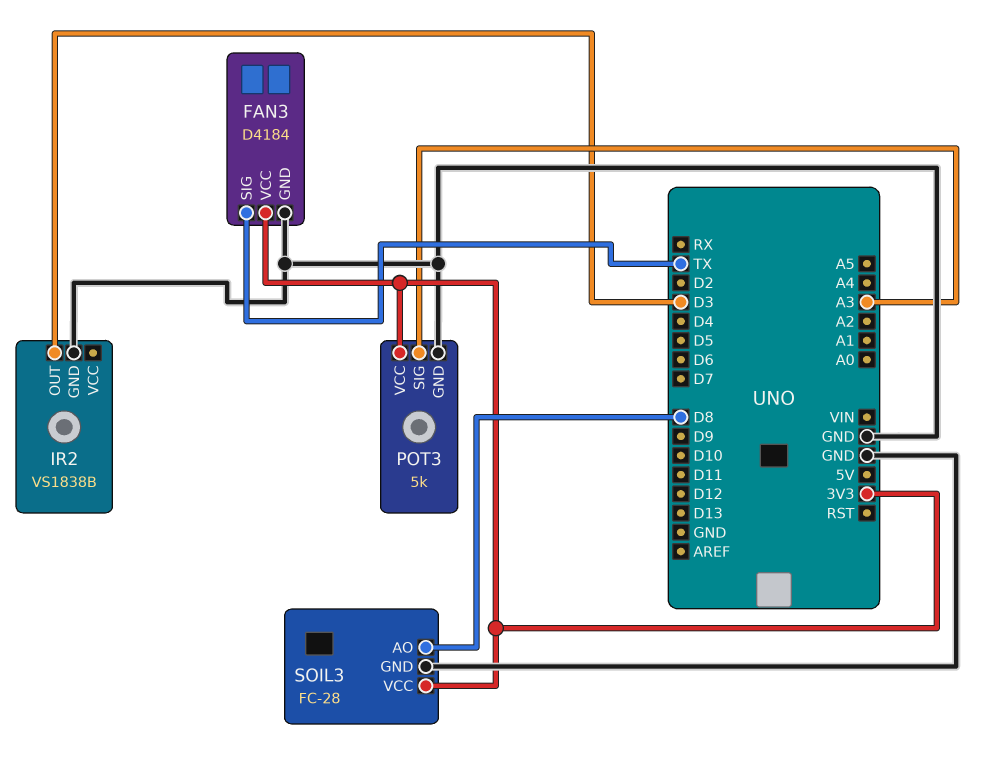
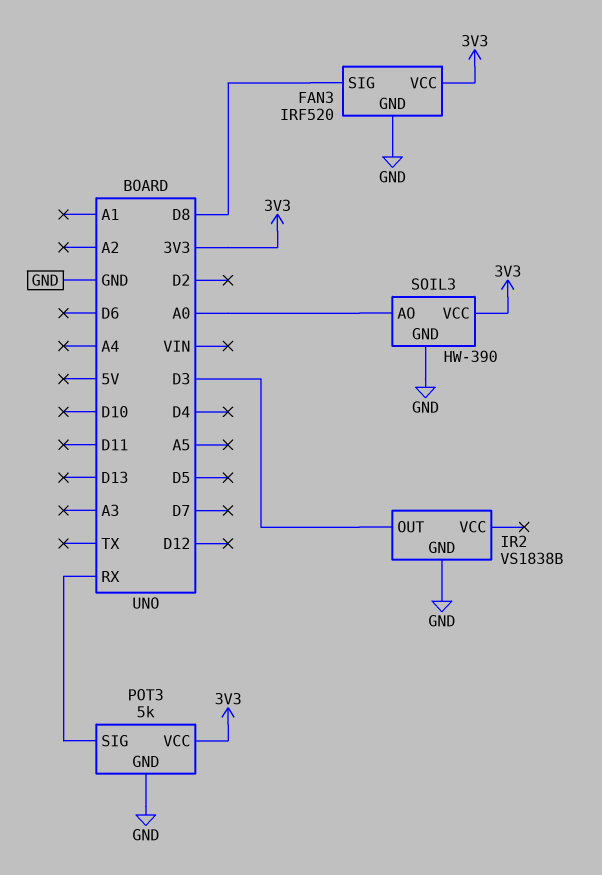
FAN3: D4184 -> IRF520
FAN3 pin SIG: TX -> D8
POT3 pin SIG: A3 -> RX
SOIL3: FC-28 -> HW-390
SOIL3 pin AO: D8 -> A0

